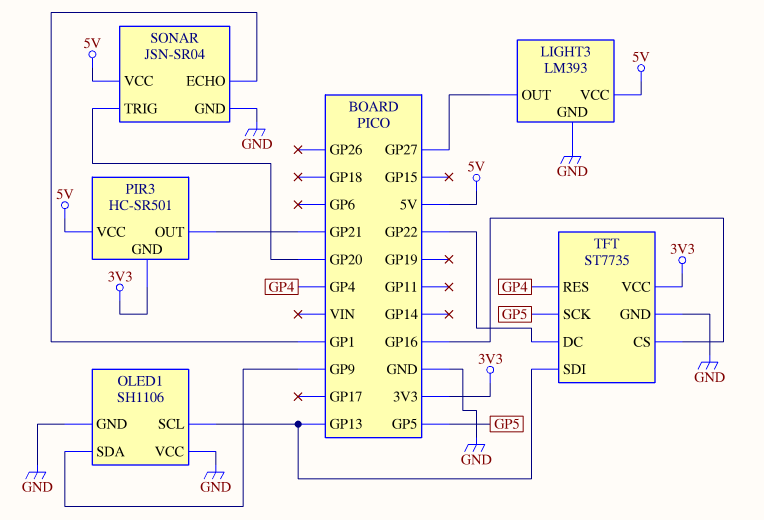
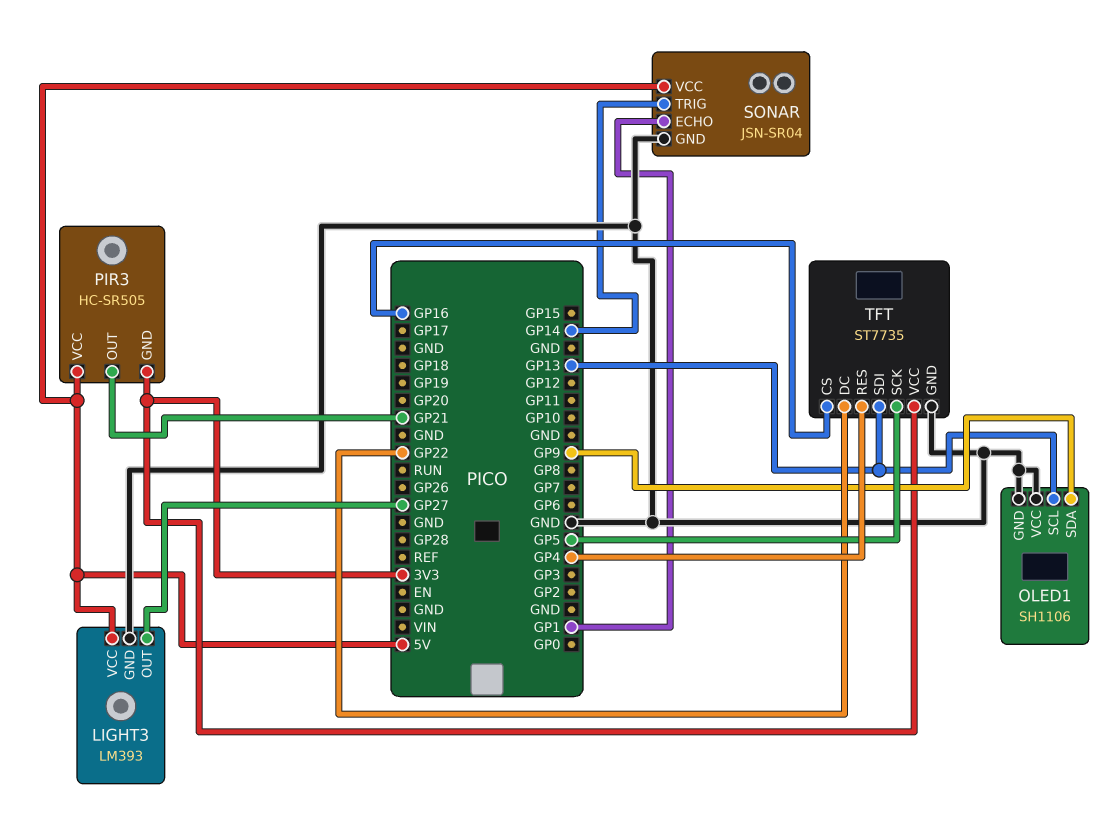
PIR3: HC-SR501 -> HC-SR505
SONAR pin TRIG: GP20 -> GP14

